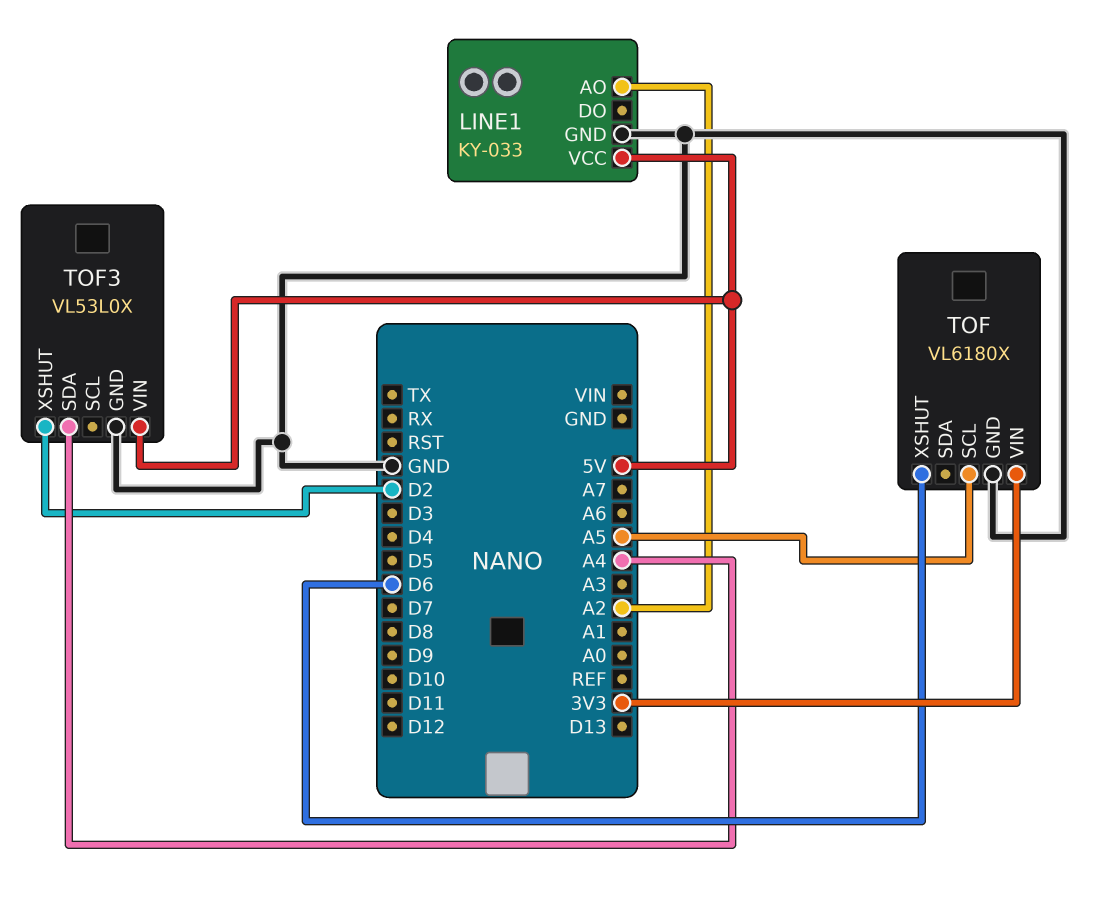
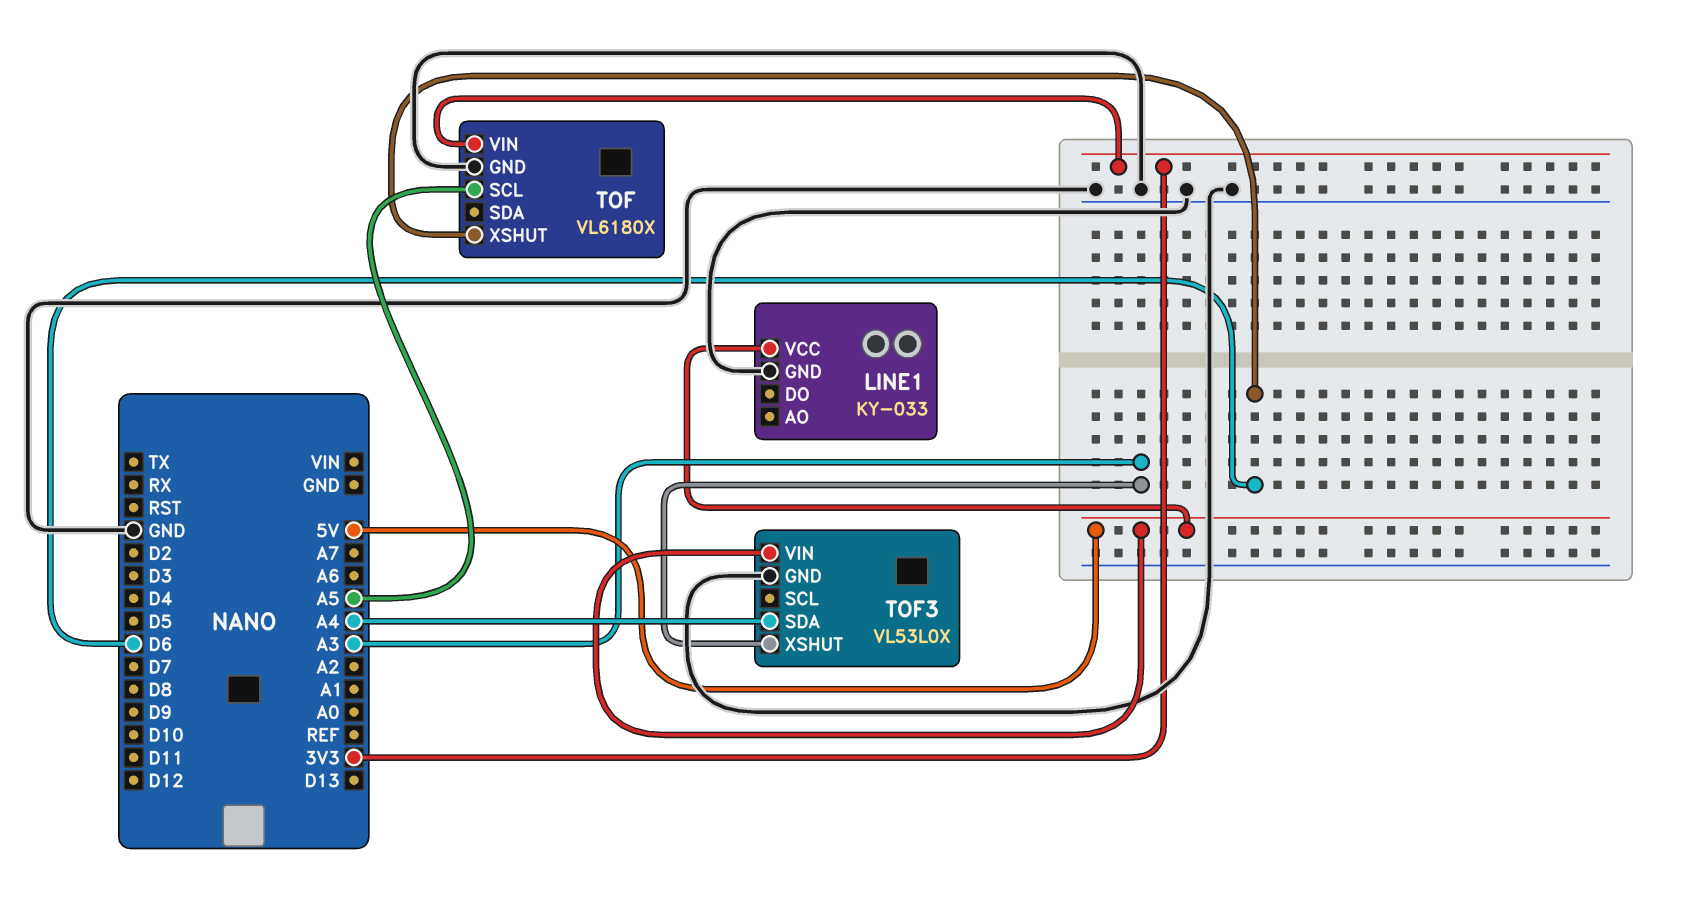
LINE1 pin AO: A2 -> none
TOF3 pin XSHUT: D2 -> A3

